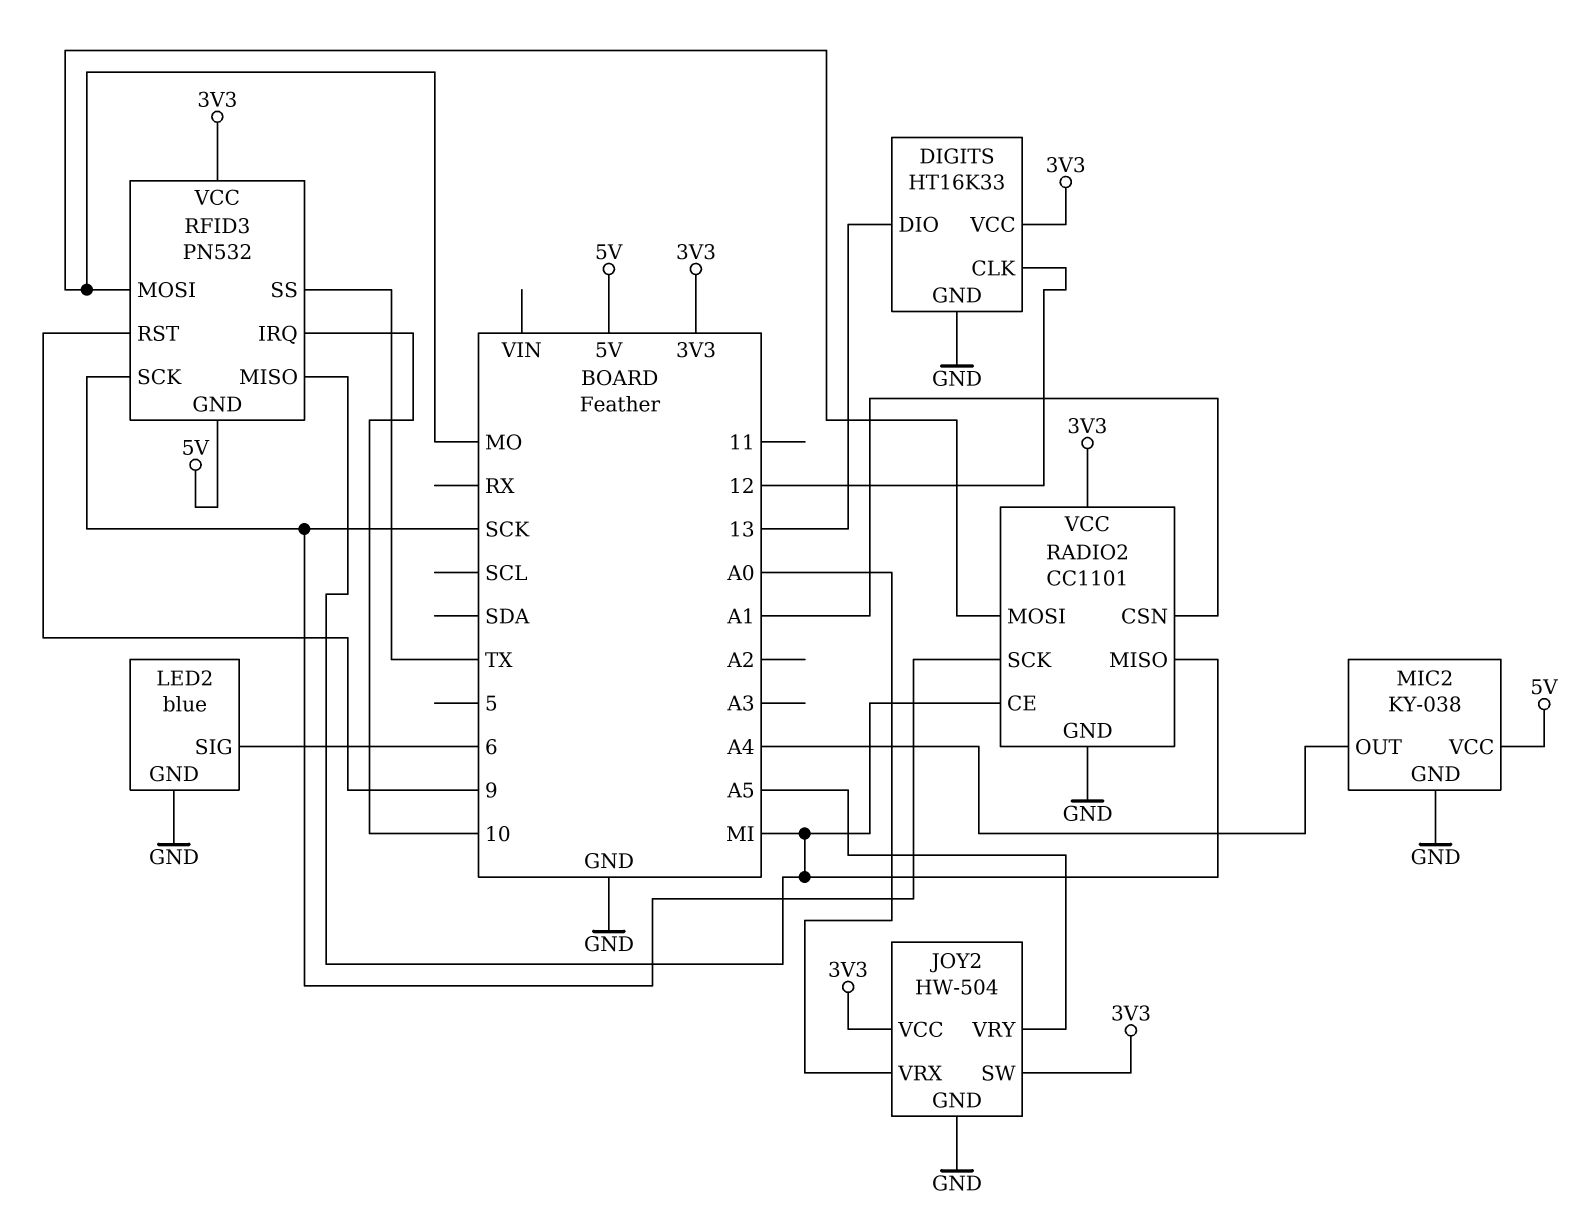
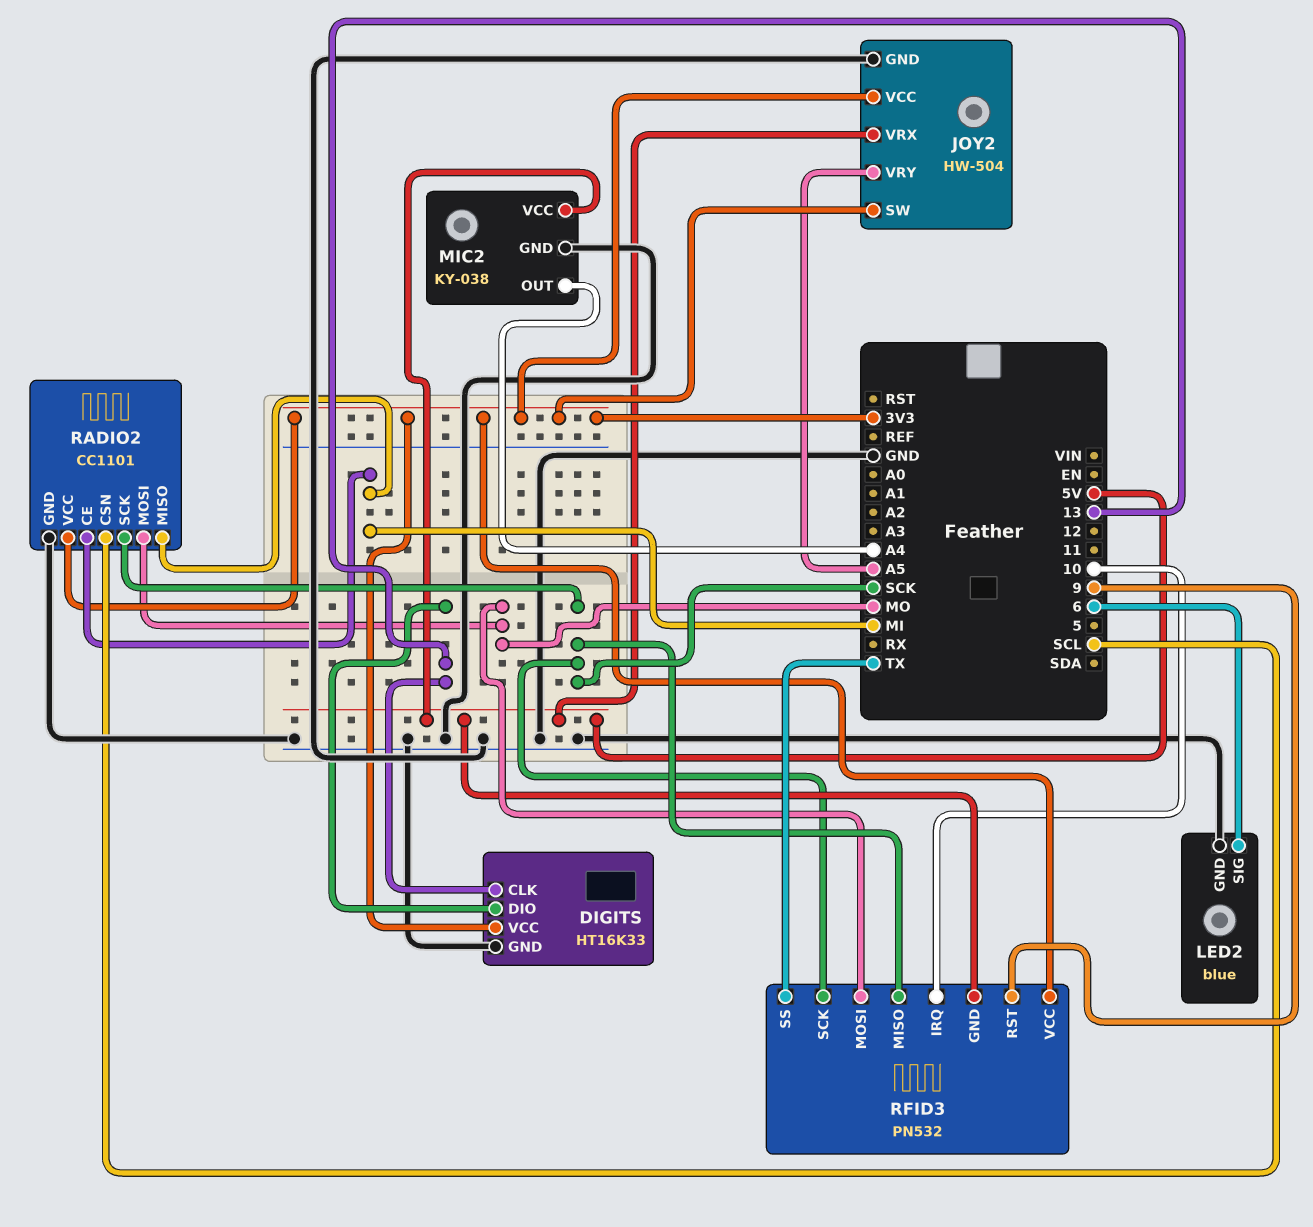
DIGITS pin CLK: 12 -> 13
JOY2 pin VRX: A0 -> 5V
RADIO2 pin CSN: A1 -> SCL
RFID3 pin MISO: MI -> SCK

